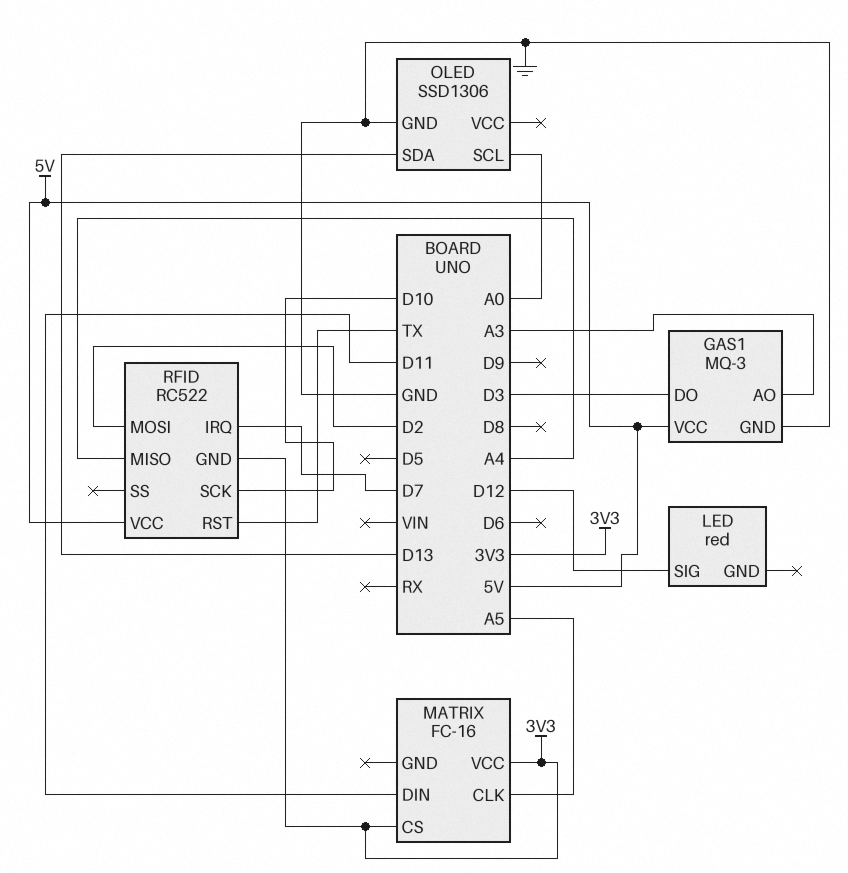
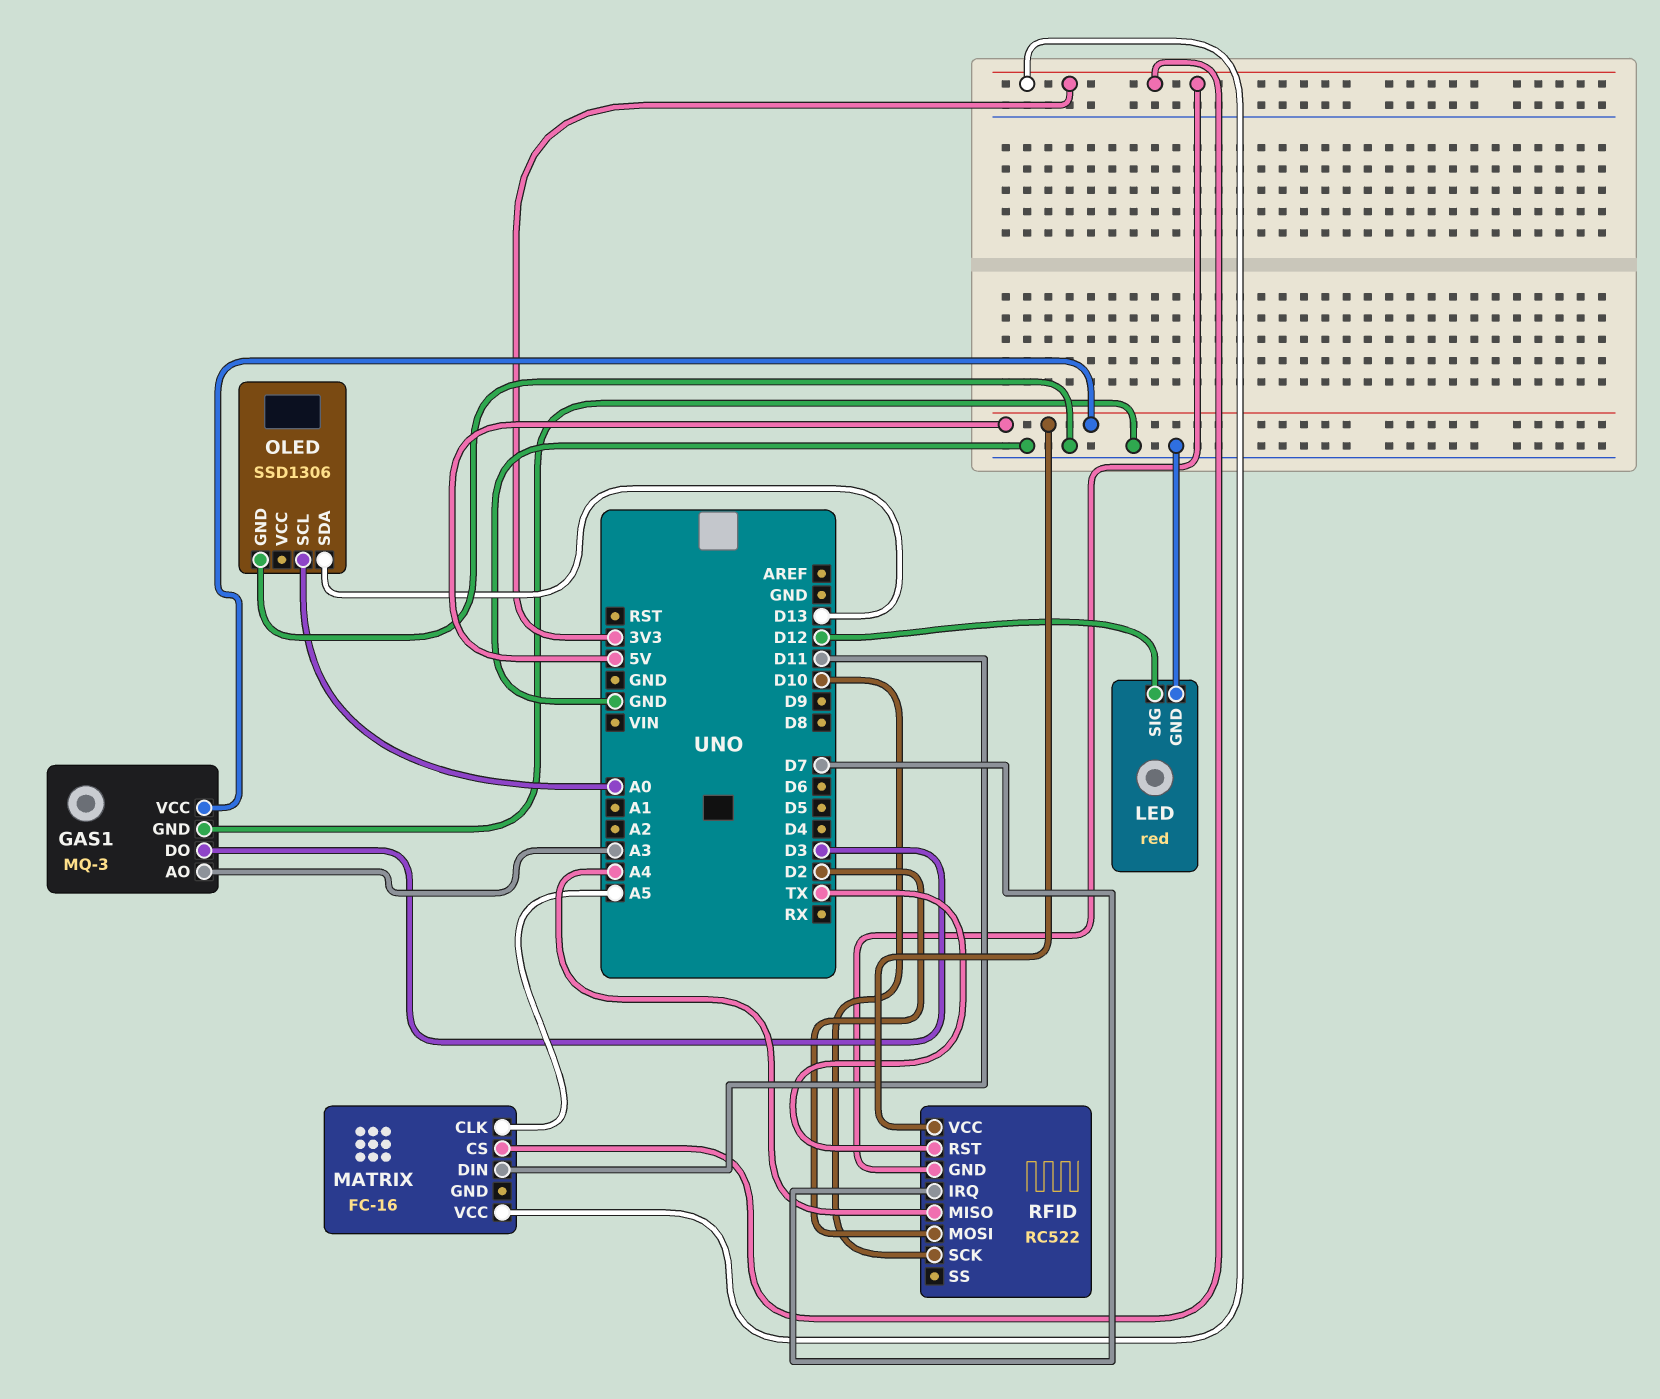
LED pin GND: none -> GND

